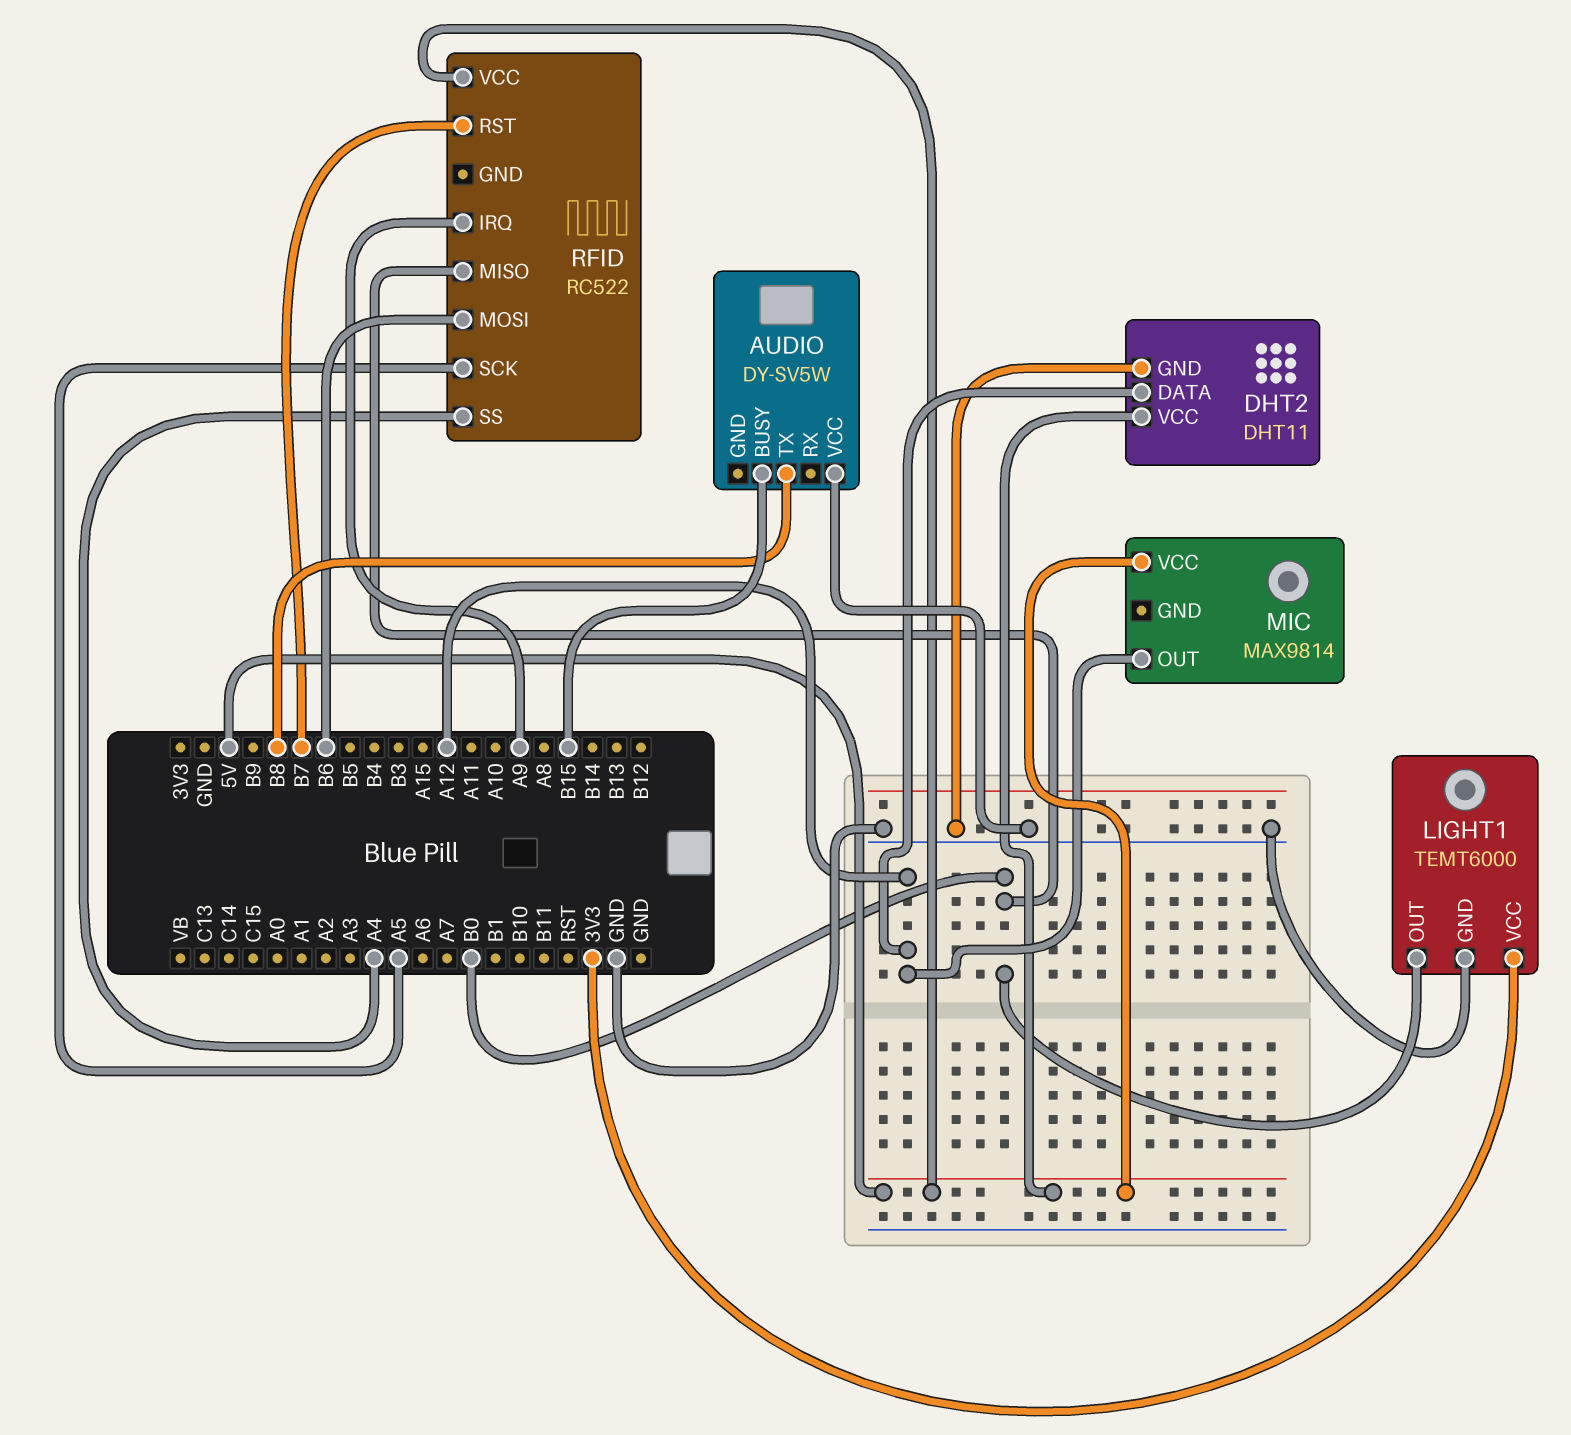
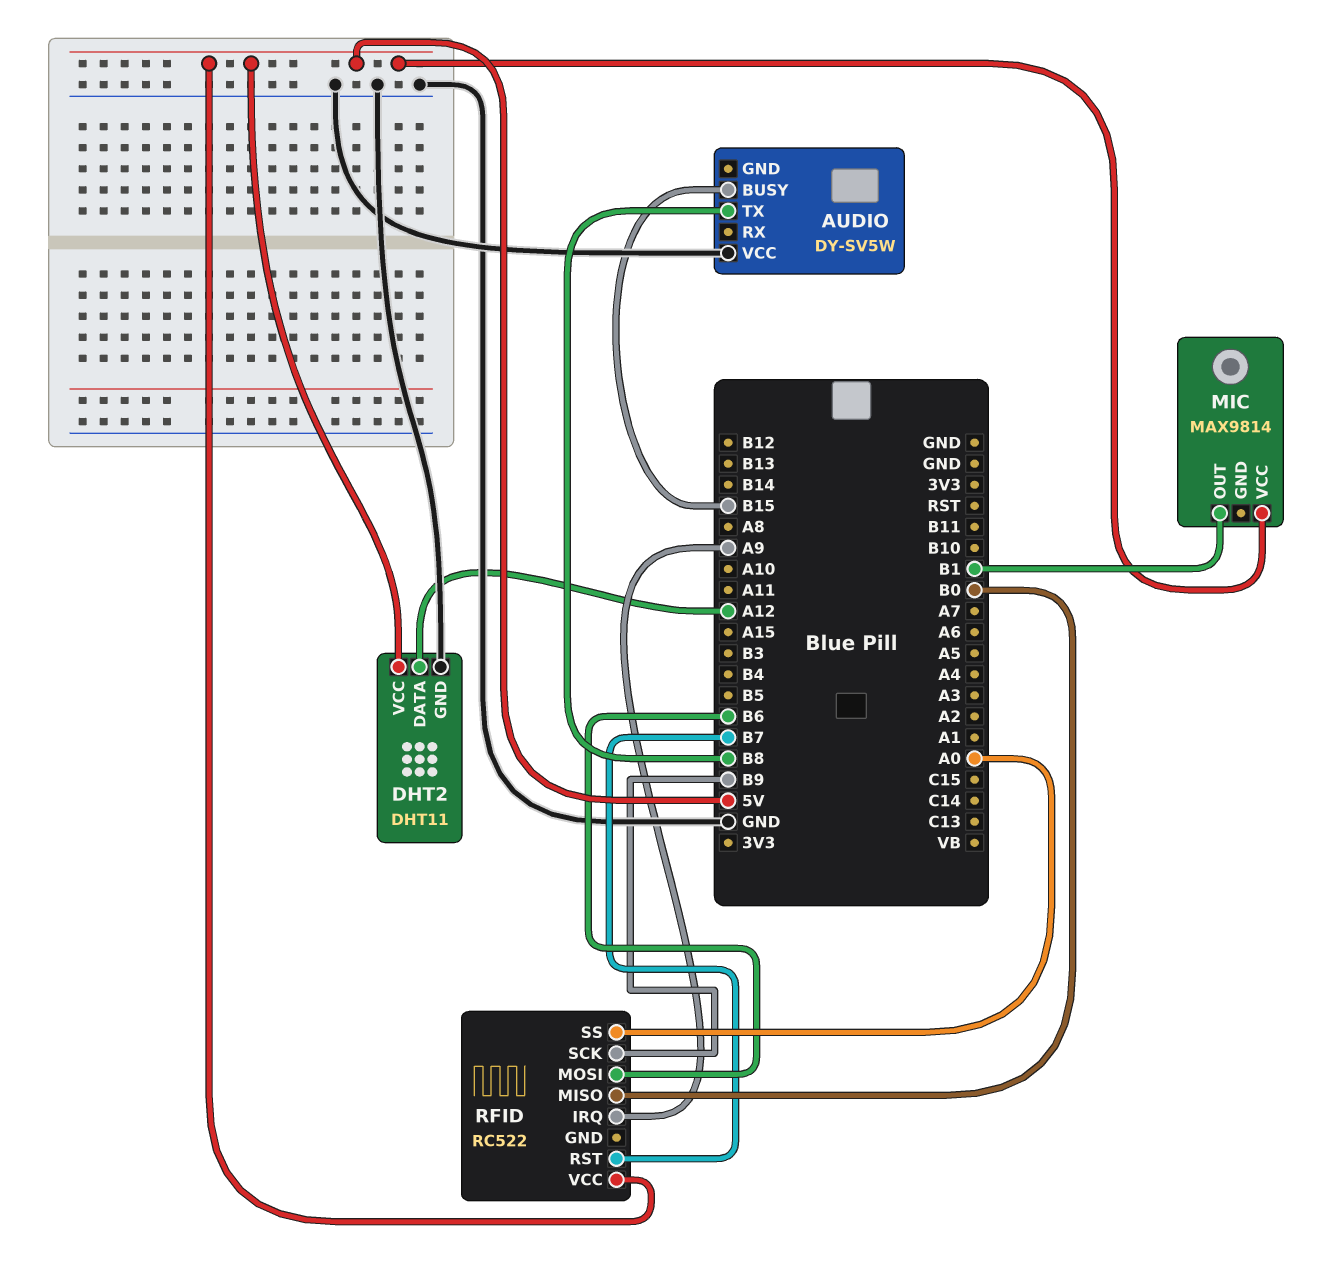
LIGHT1: TEMT6000 -> none
LIGHT1 pin GND: GND -> none
LIGHT1 pin OUT: B0 -> none
LIGHT1 pin VCC: 3V3 -> none
MIC pin OUT: A12 -> B1
RFID pin SCK: A5 -> B9
RFID pin SS: A4 -> A0

